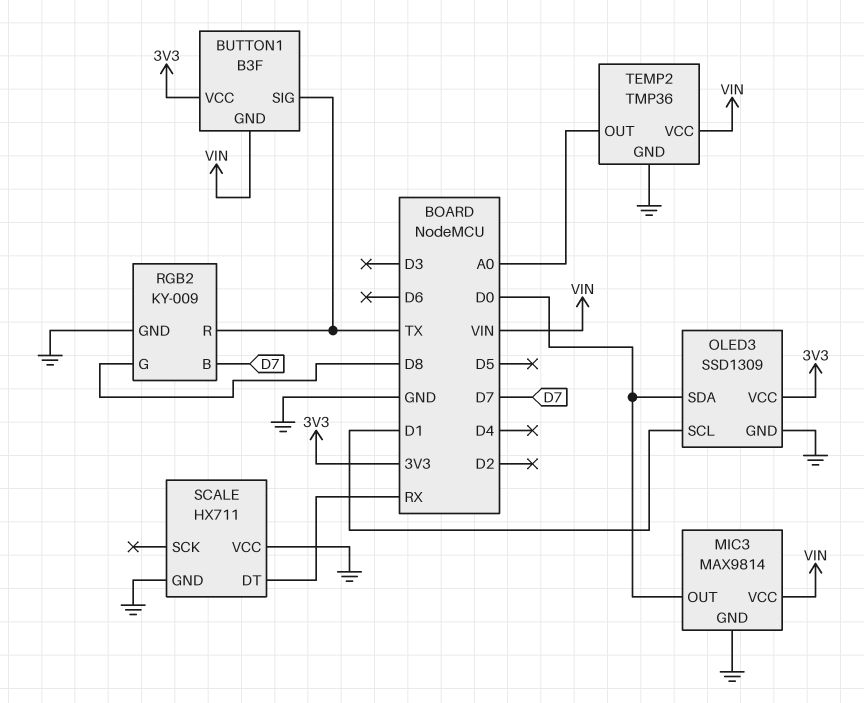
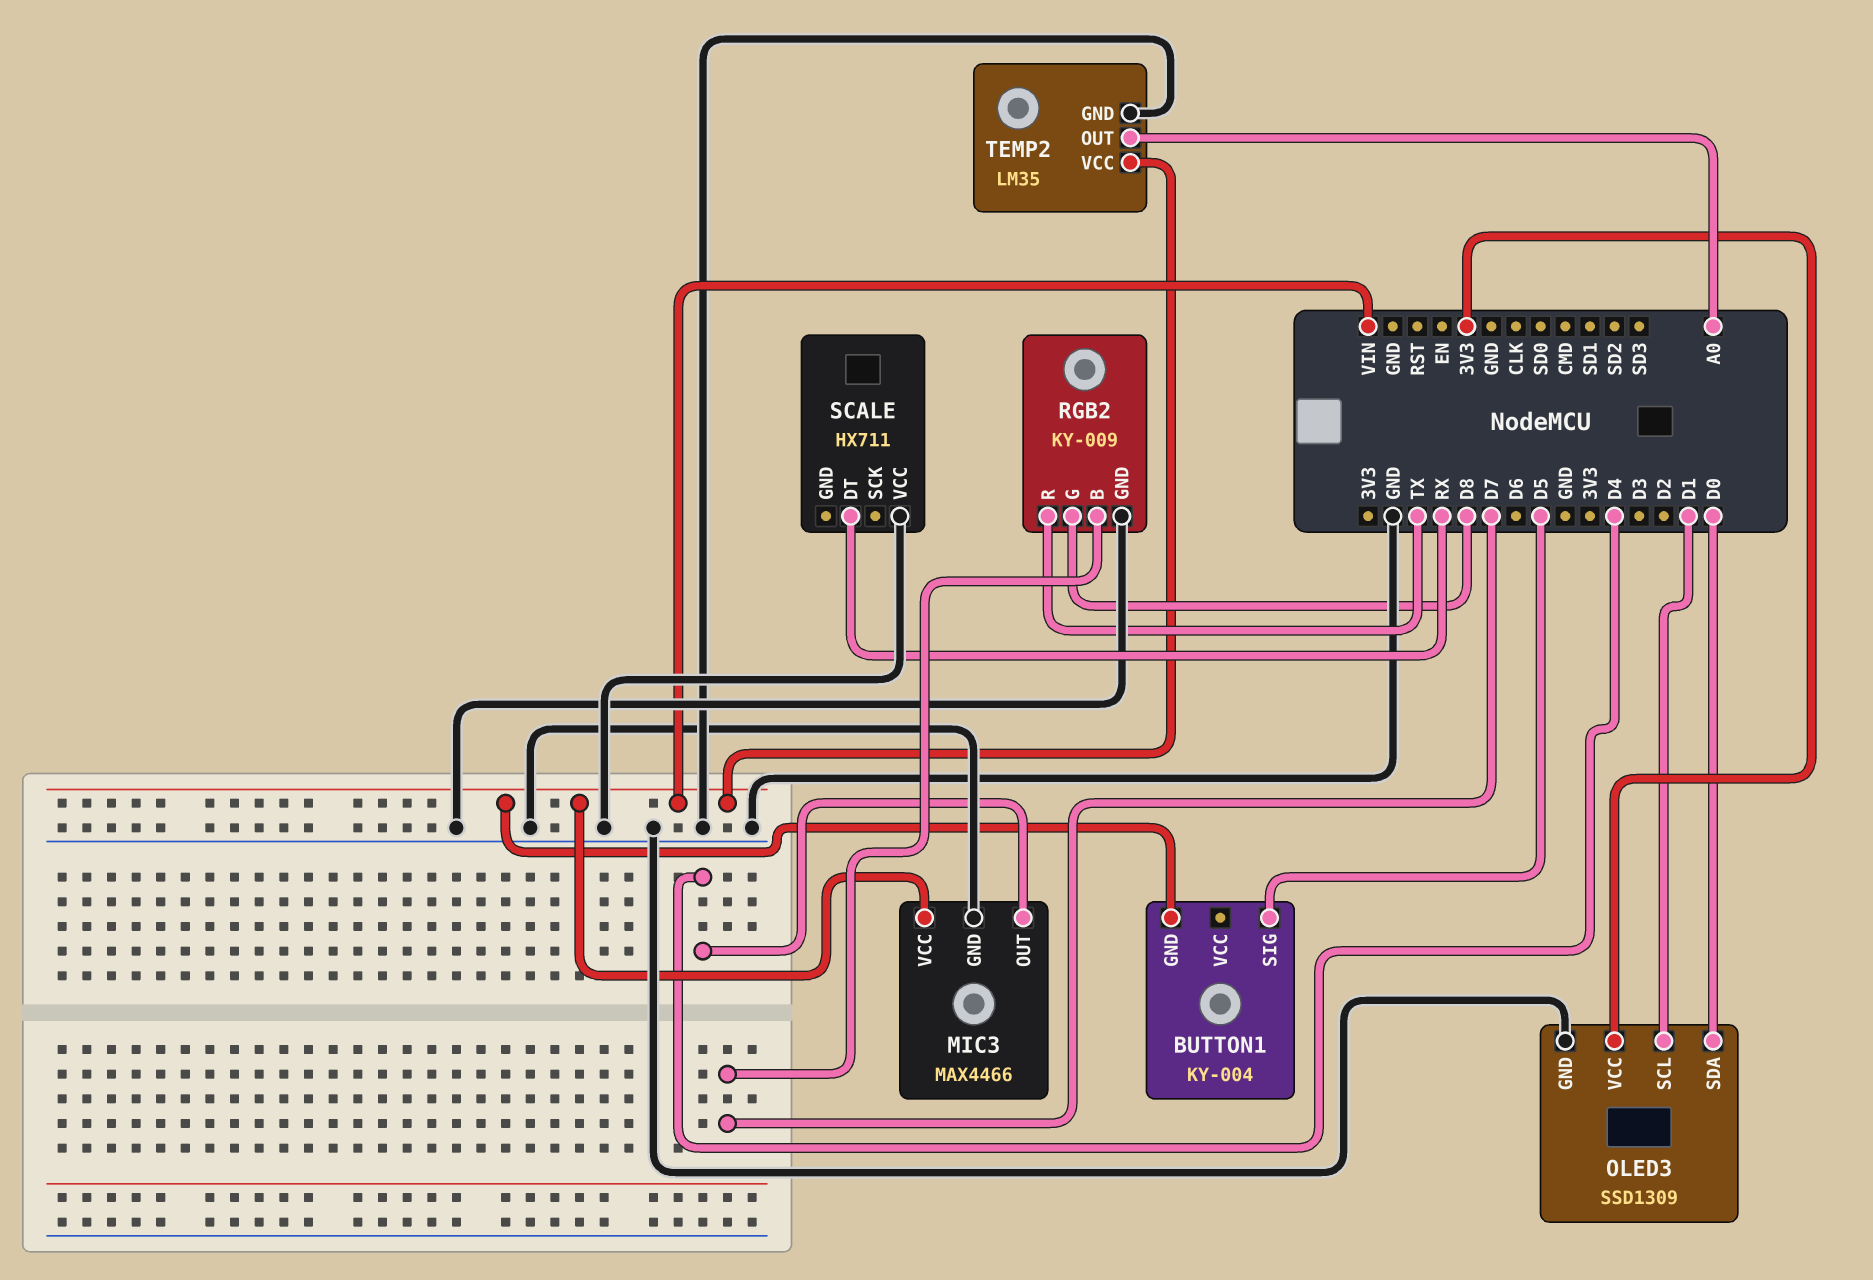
BUTTON1: B3F -> KY-004
BUTTON1 pin SIG: TX -> D5
BUTTON1 pin VCC: 3V3 -> none
MIC3: MAX9814 -> MAX4466
MIC3 pin OUT: D0 -> D4
SCALE pin GND: GND -> none
TEMP2: TMP36 -> LM35

